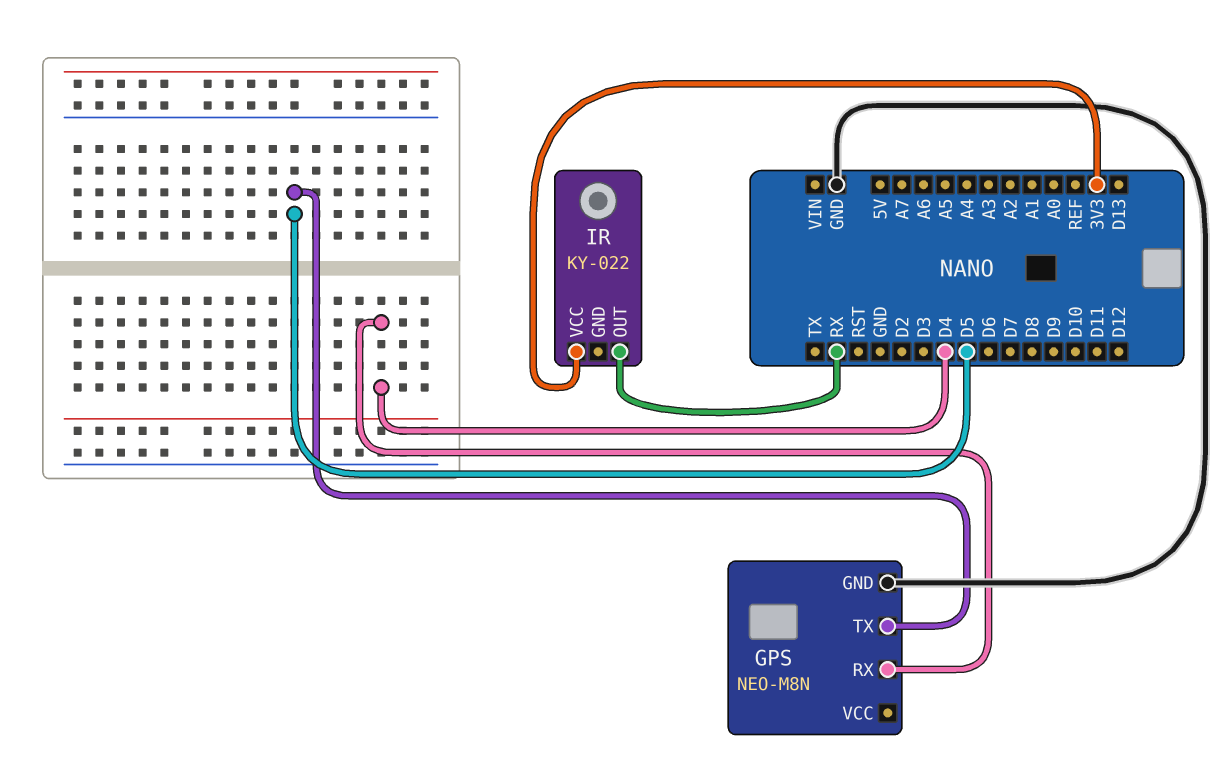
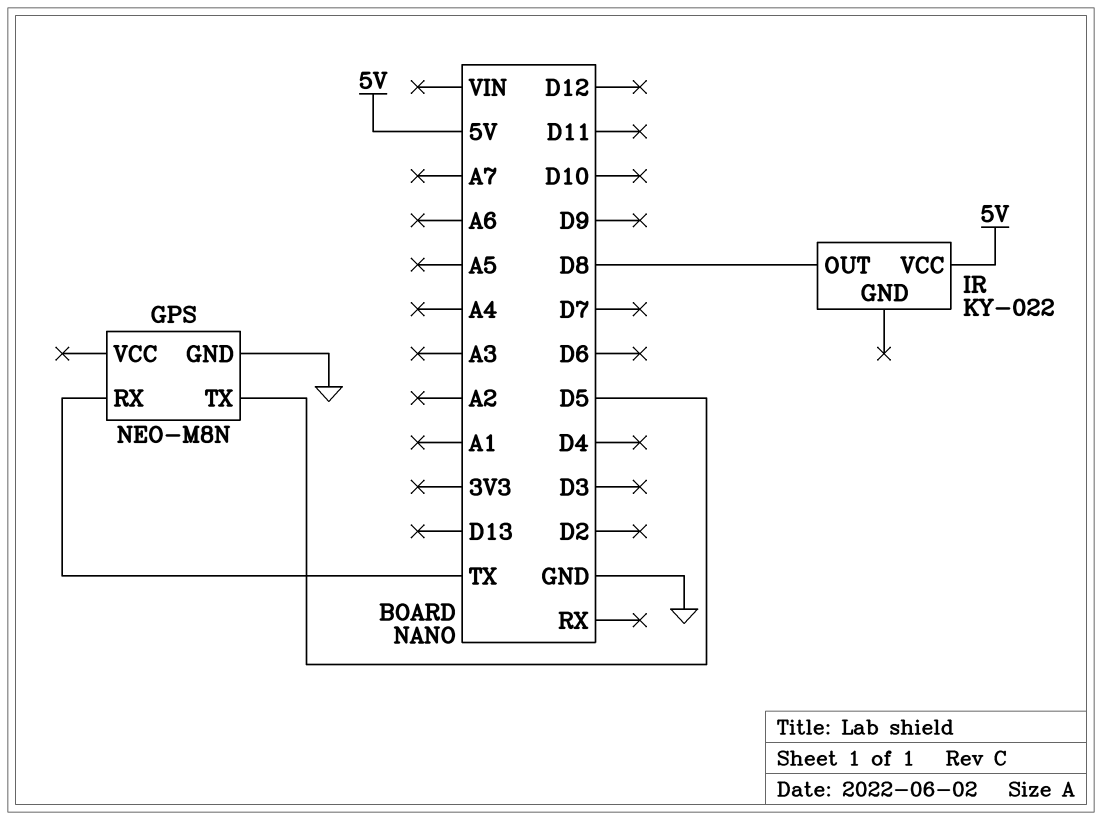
GPS pin RX: D4 -> TX
IR pin OUT: RX -> D8
IR pin VCC: 3V3 -> 5V

